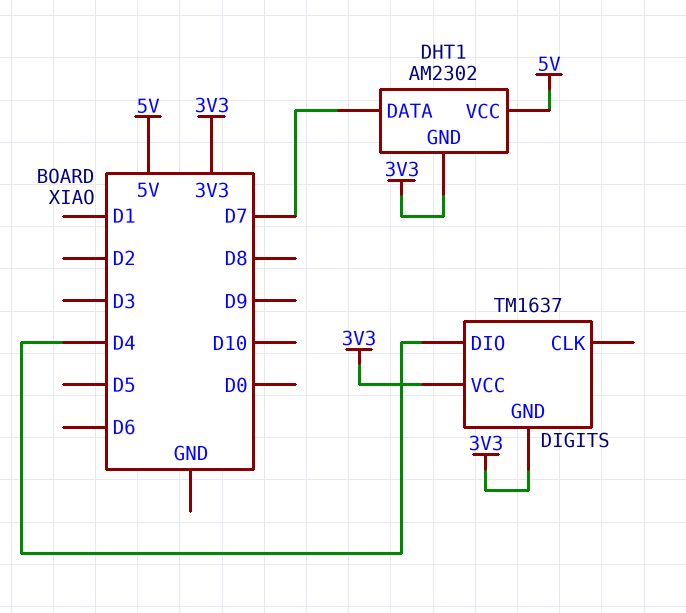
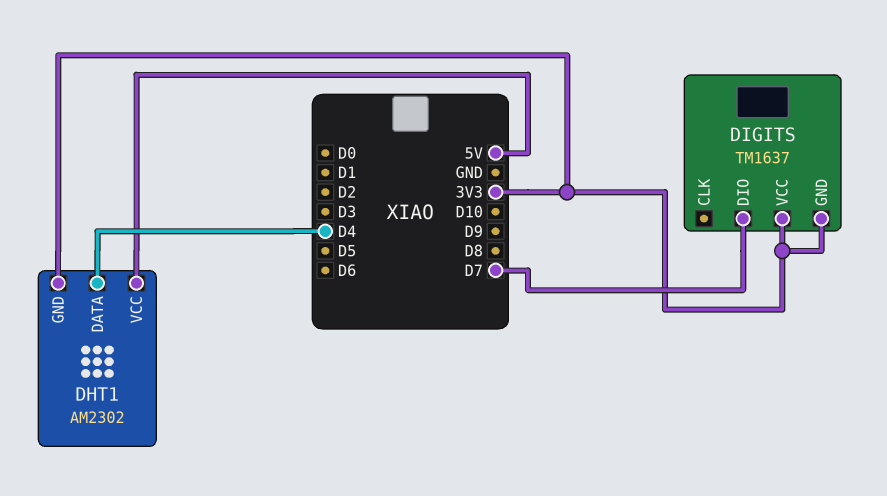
DHT1 pin DATA: D7 -> D4
DIGITS pin DIO: D4 -> D7

